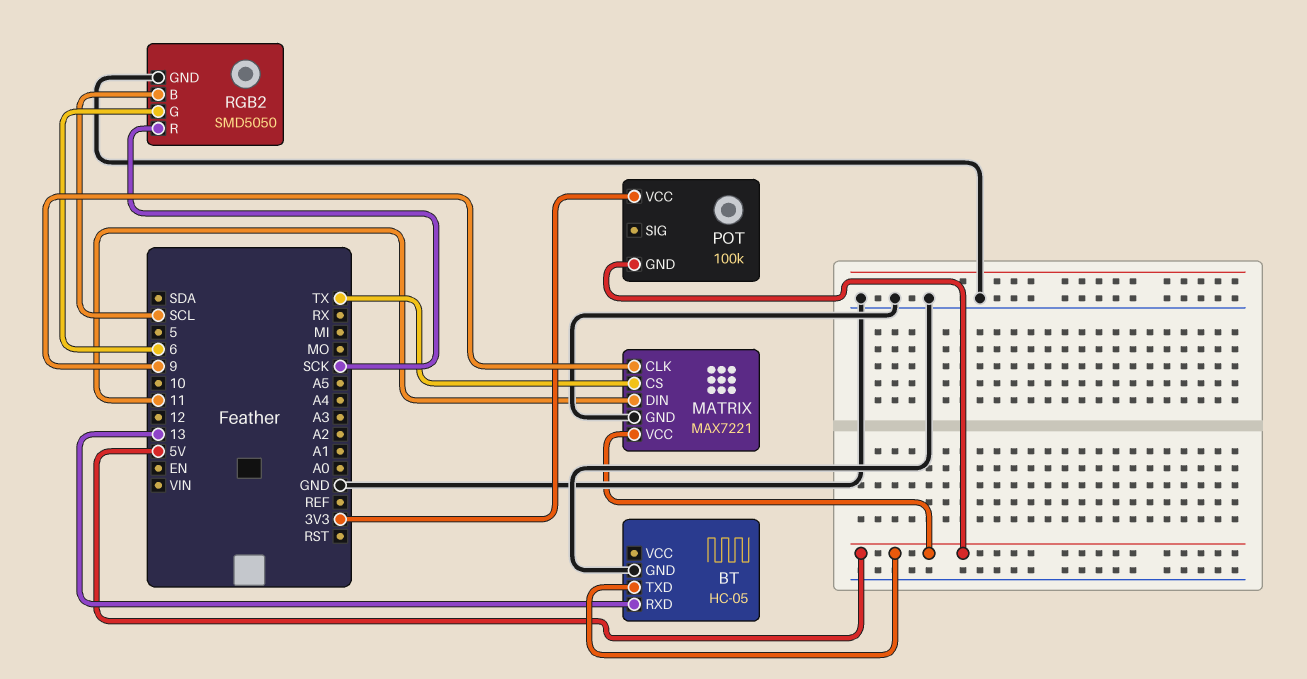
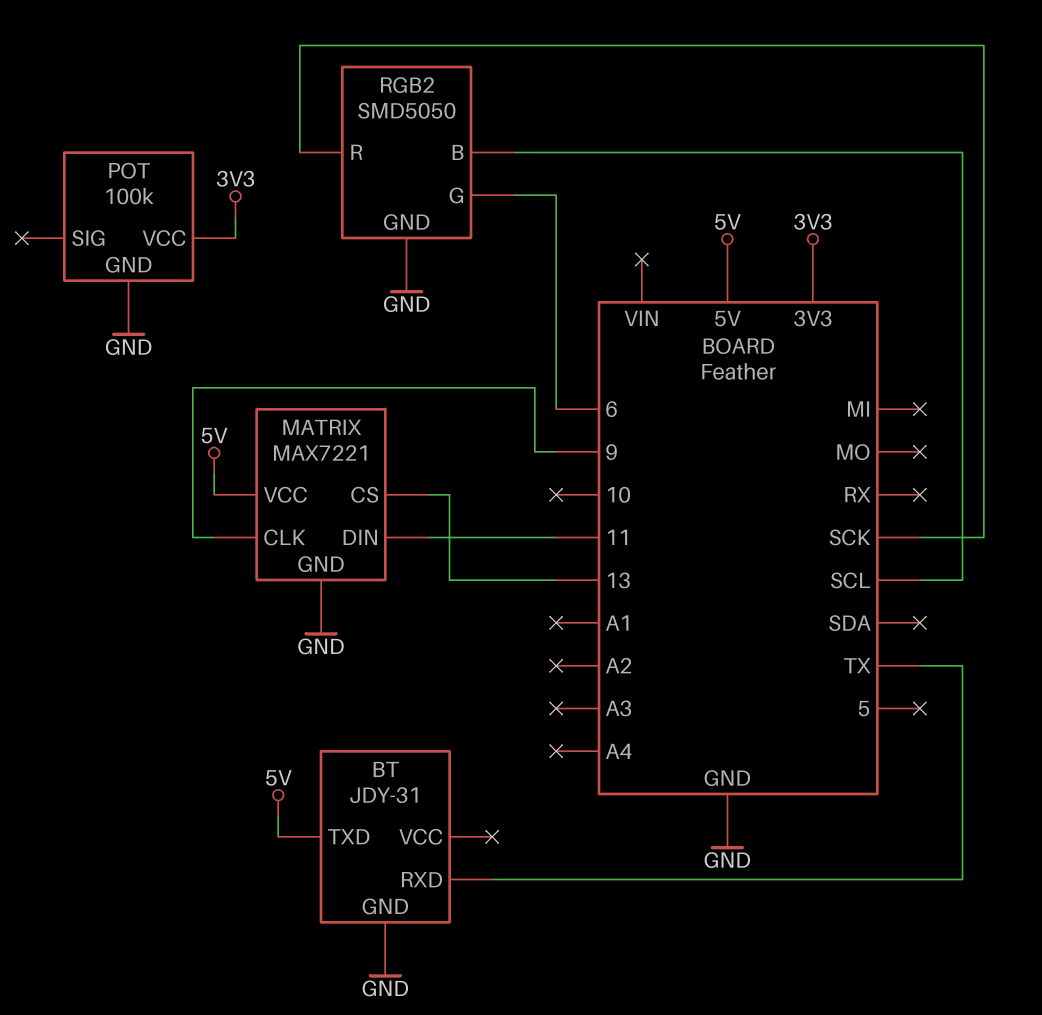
BT: HC-05 -> JDY-31
BT pin RXD: 13 -> TX
MATRIX pin CS: TX -> 13
POT pin GND: 5V -> GND

